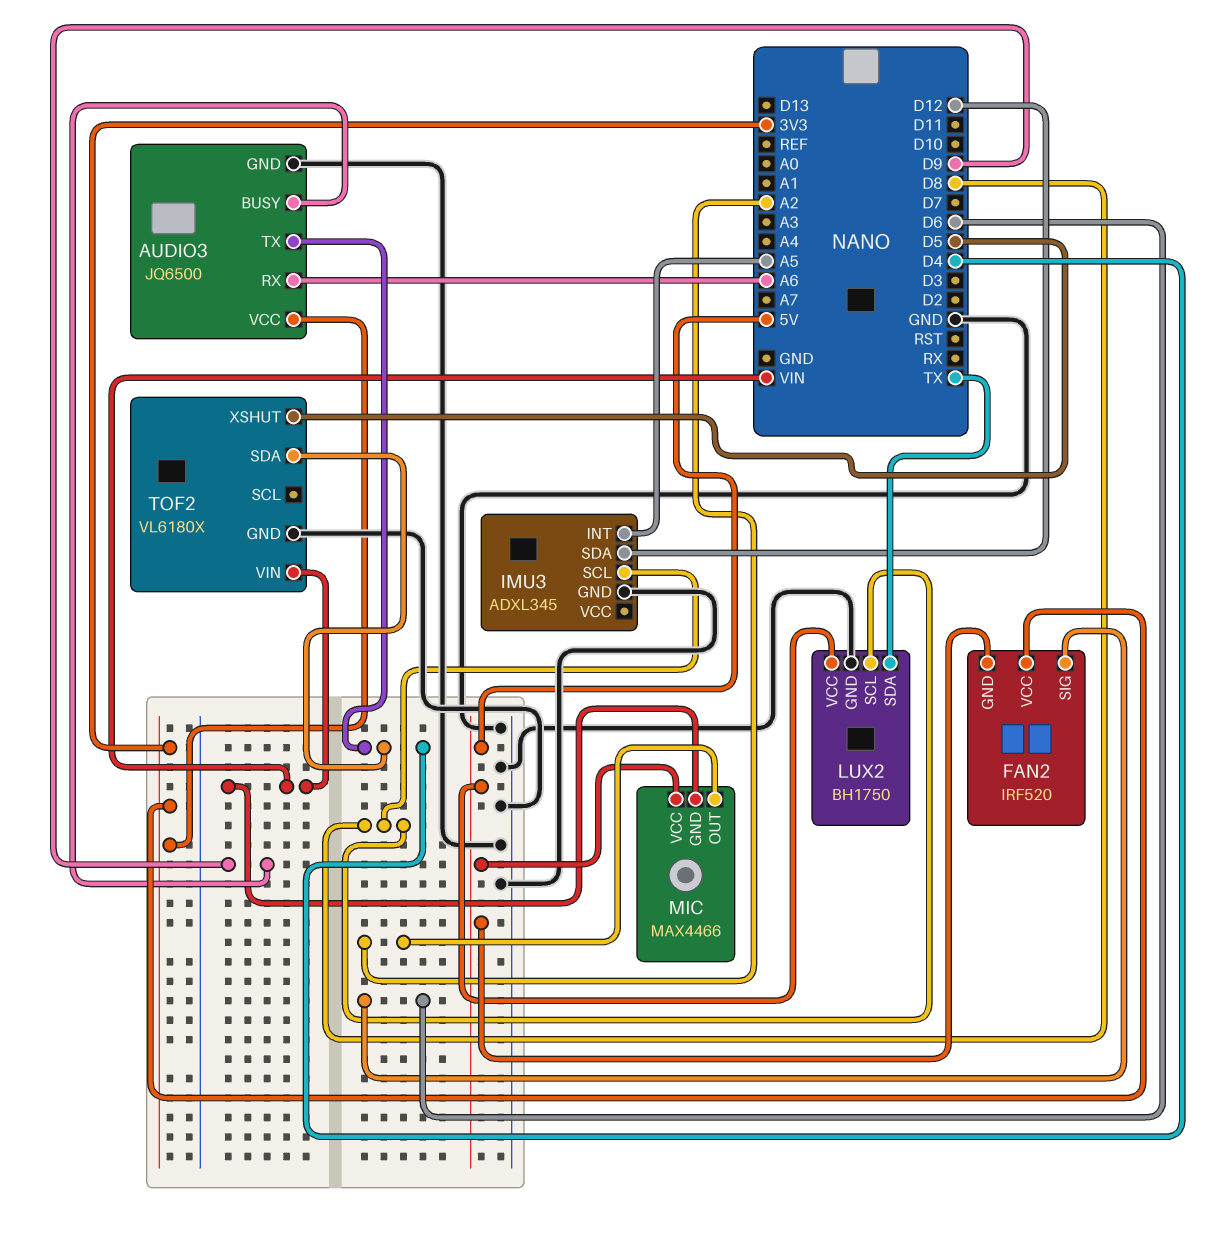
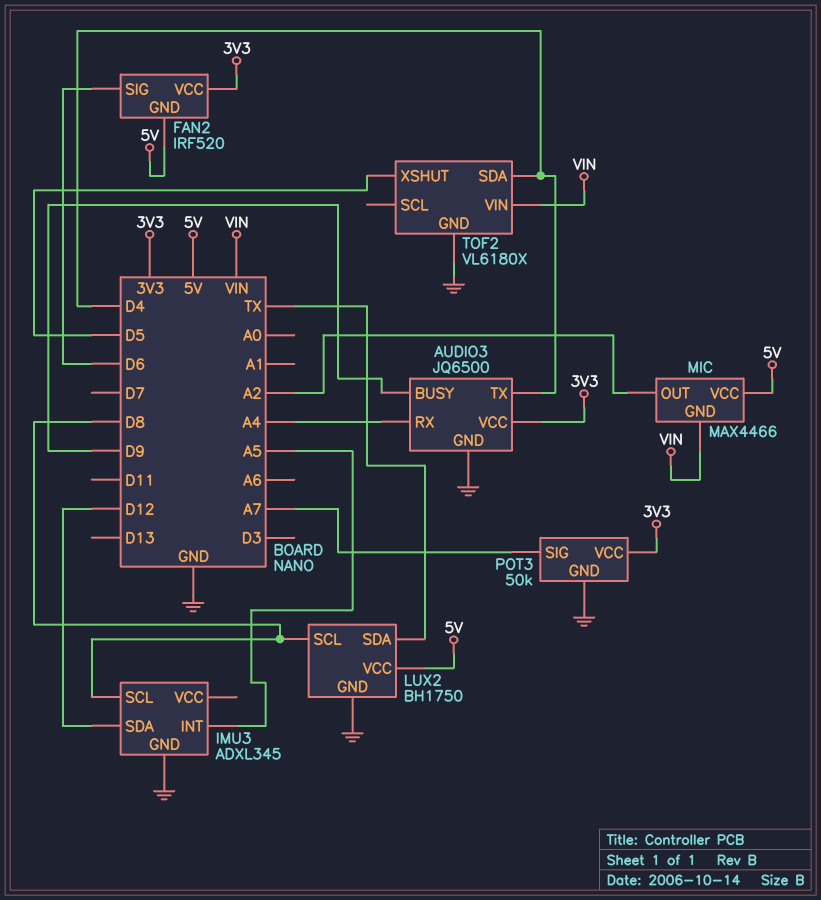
AUDIO3 pin RX: A6 -> A4
POT3: none -> 50k
POT3 pin GND: none -> GND
POT3 pin SIG: none -> A7
POT3 pin VCC: none -> 3V3

